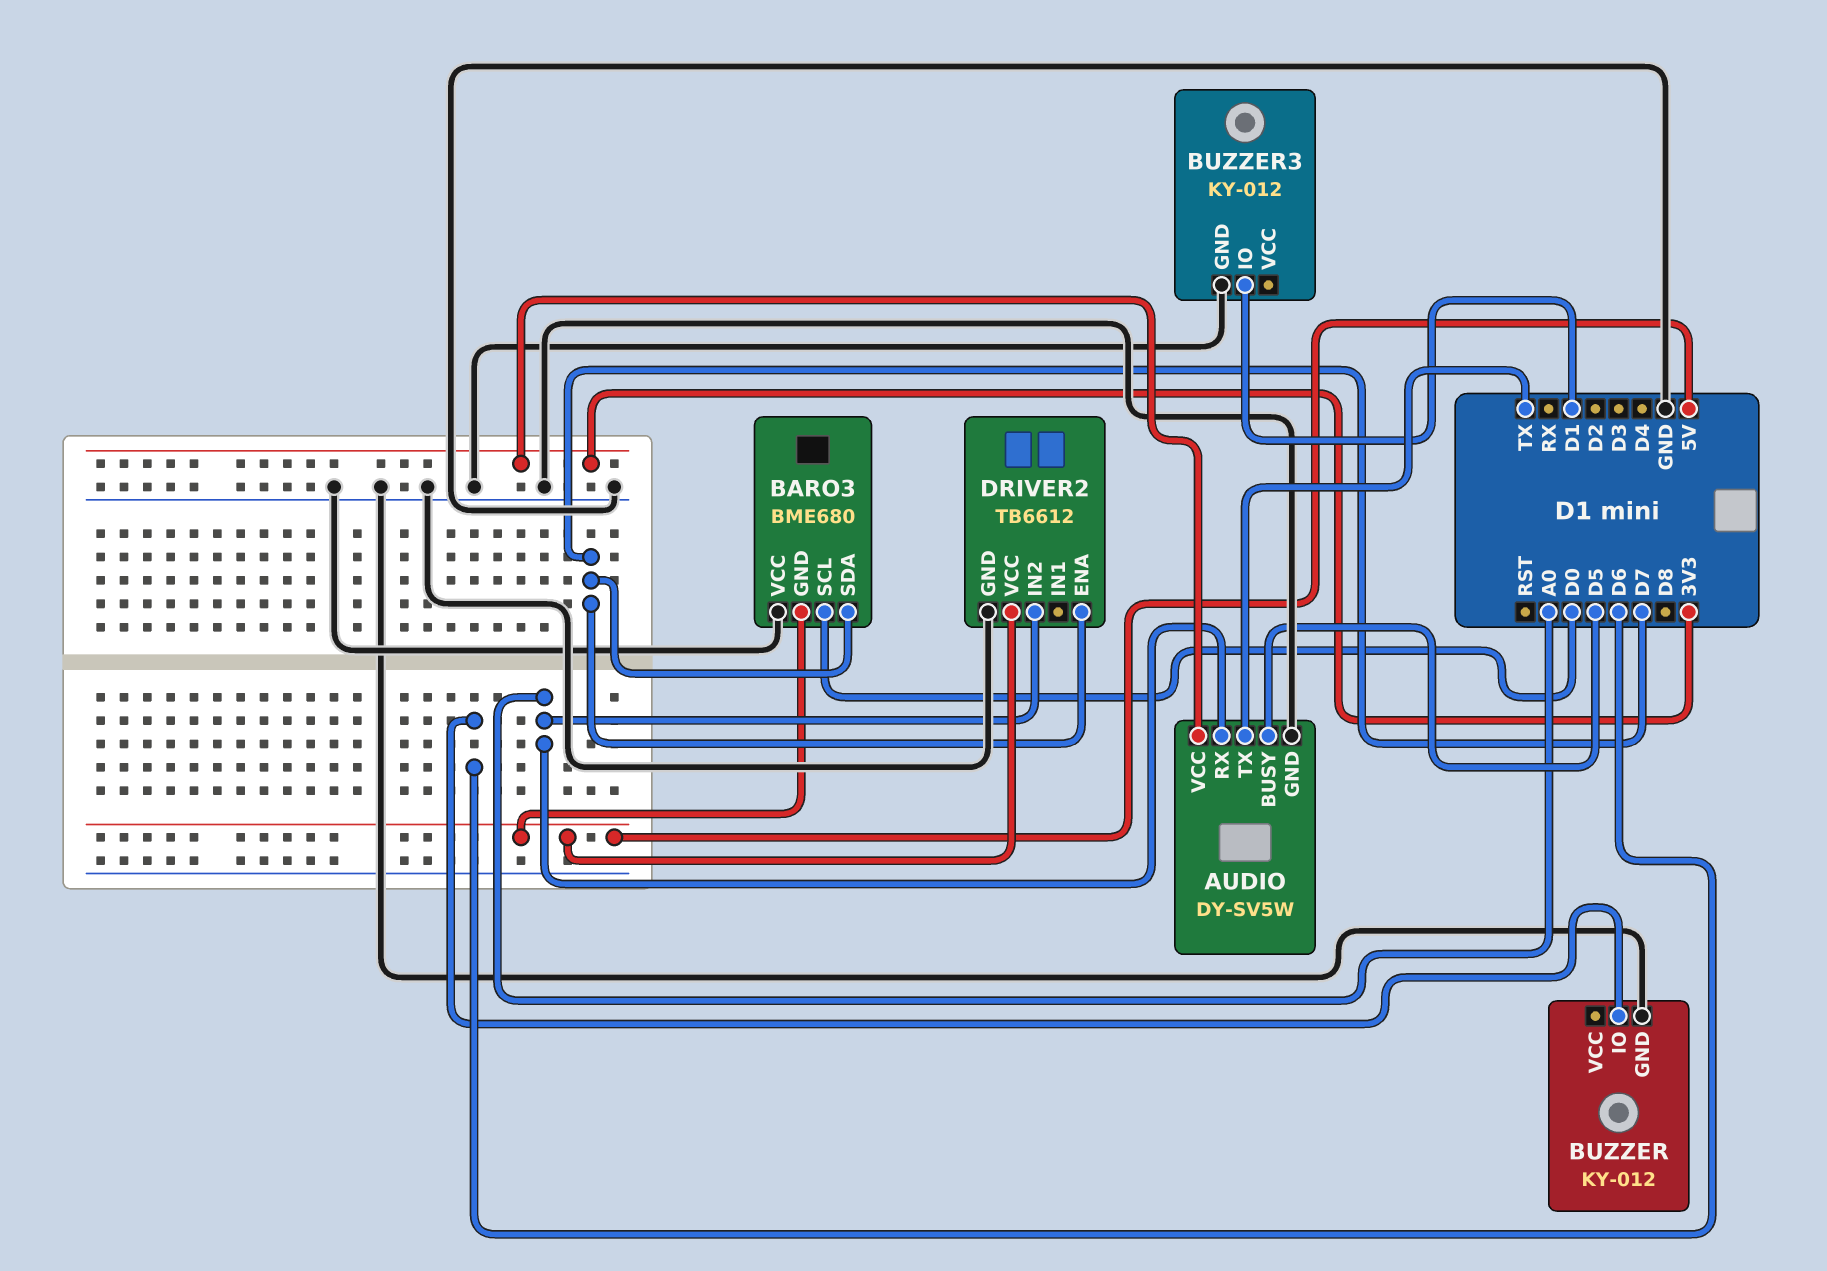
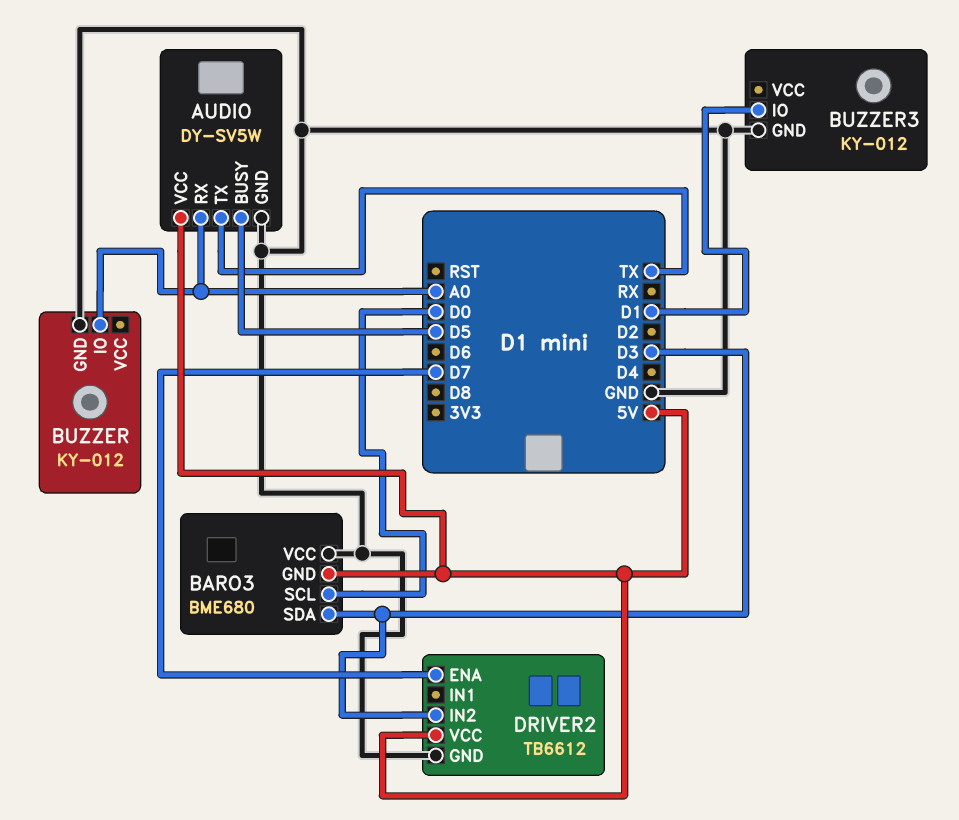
AUDIO pin VCC: 3V3 -> 5V
BARO3 pin SDA: D7 -> D3
BUZZER pin IO: D6 -> A0
DRIVER2 pin IN2: A0 -> D3

